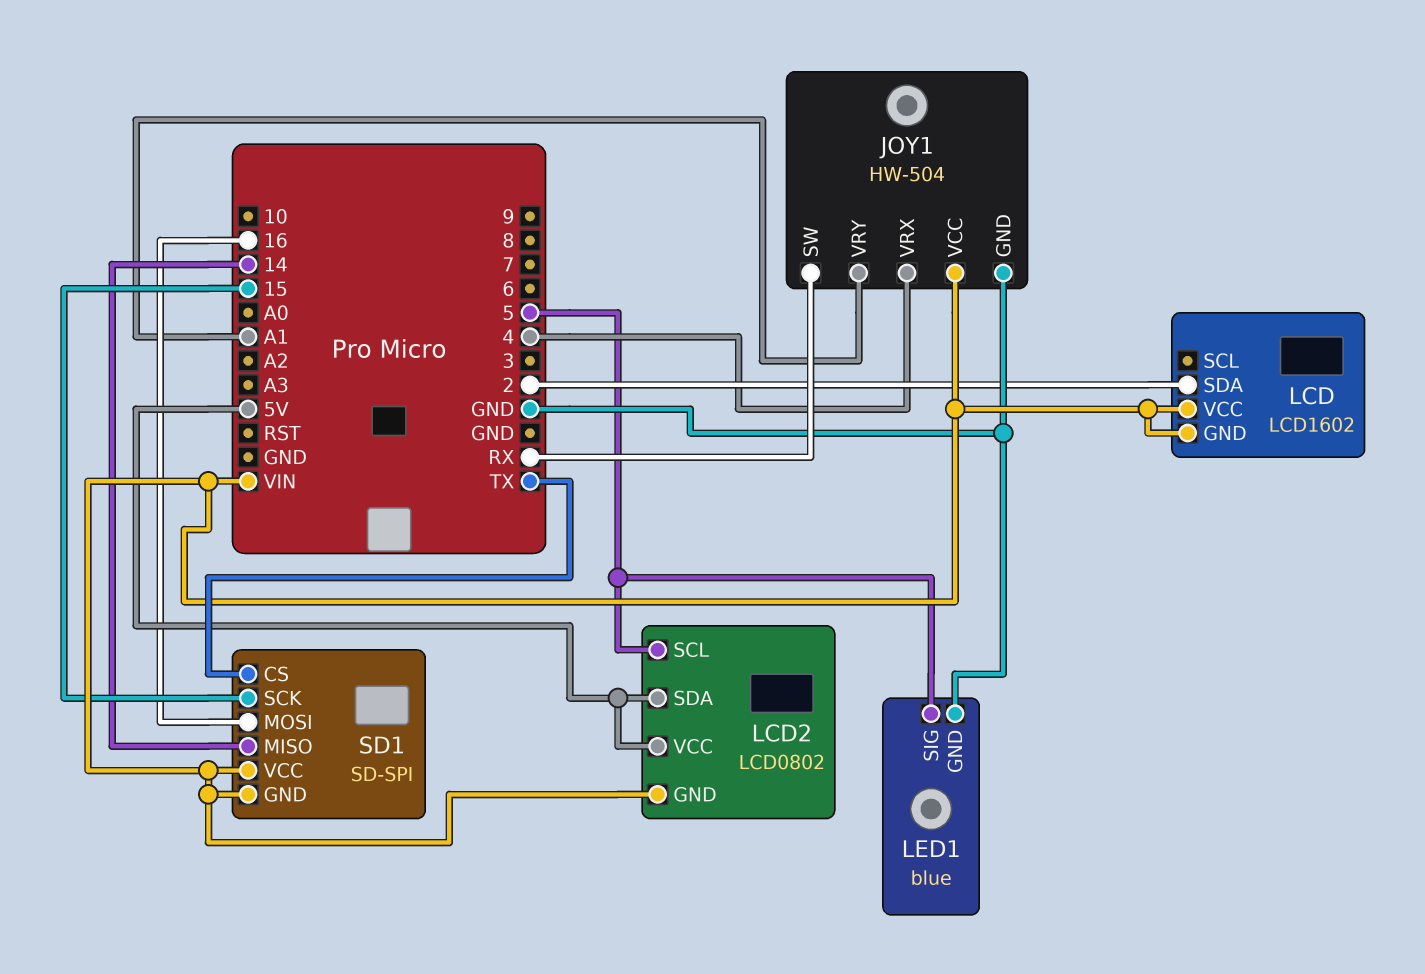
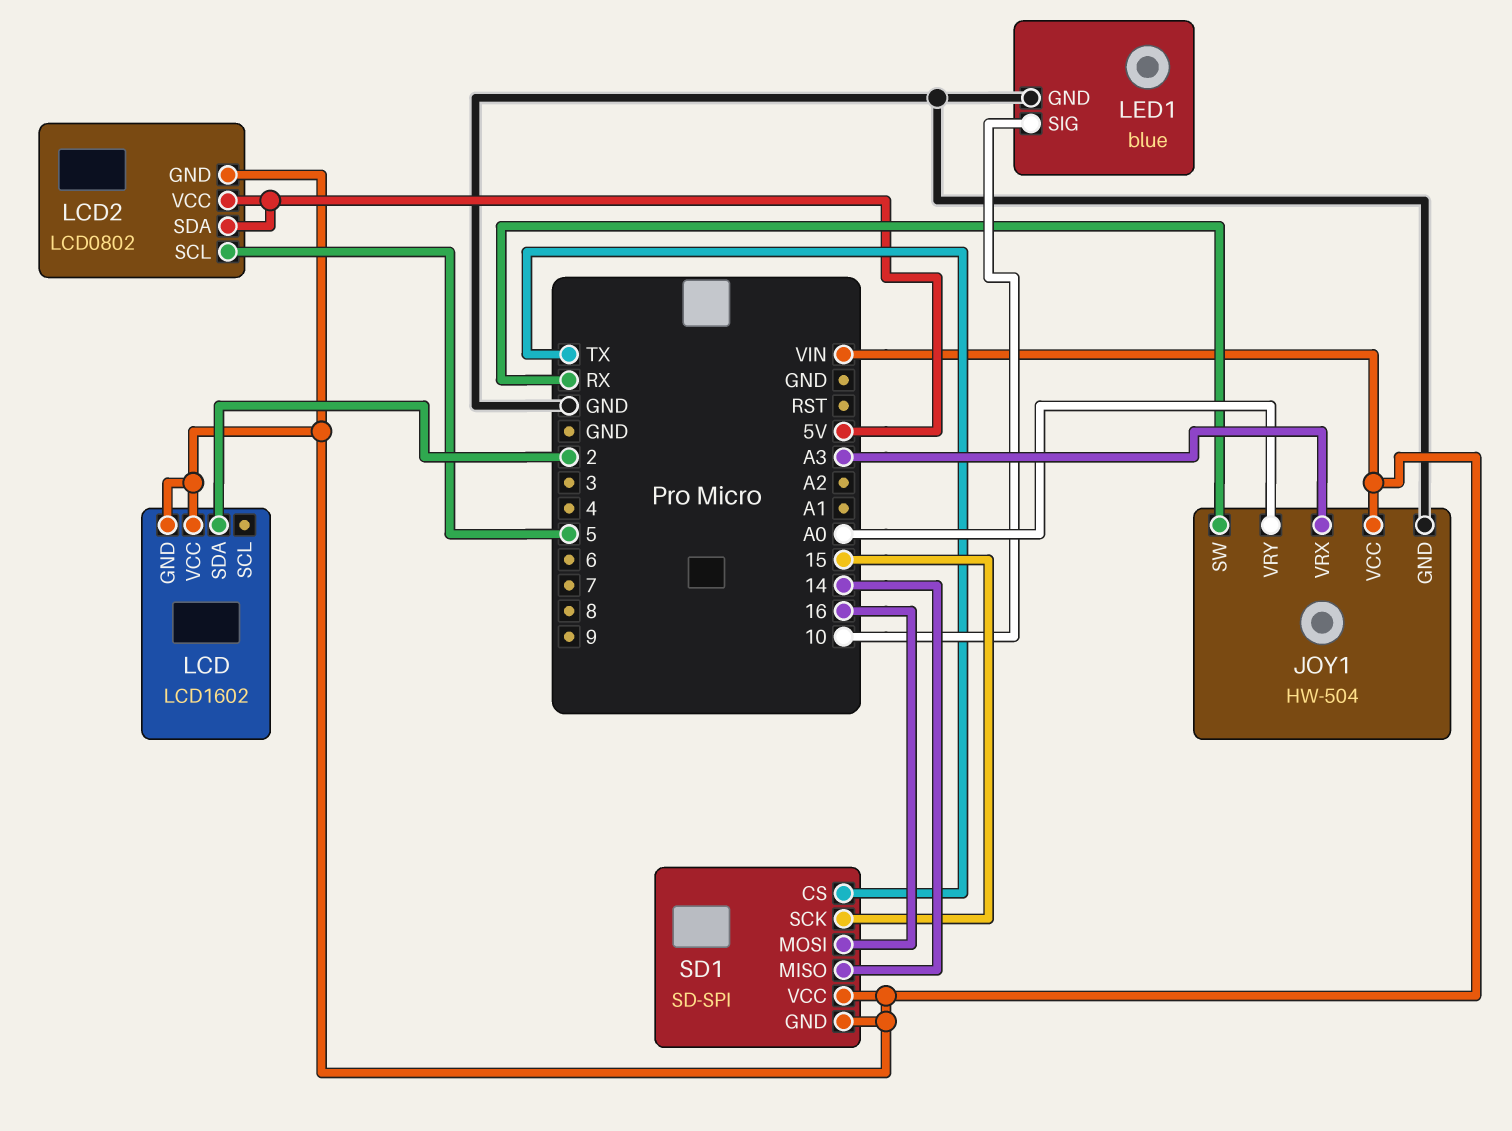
JOY1 pin VRX: 4 -> A3
JOY1 pin VRY: A1 -> A0
LED1 pin SIG: 5 -> 10

